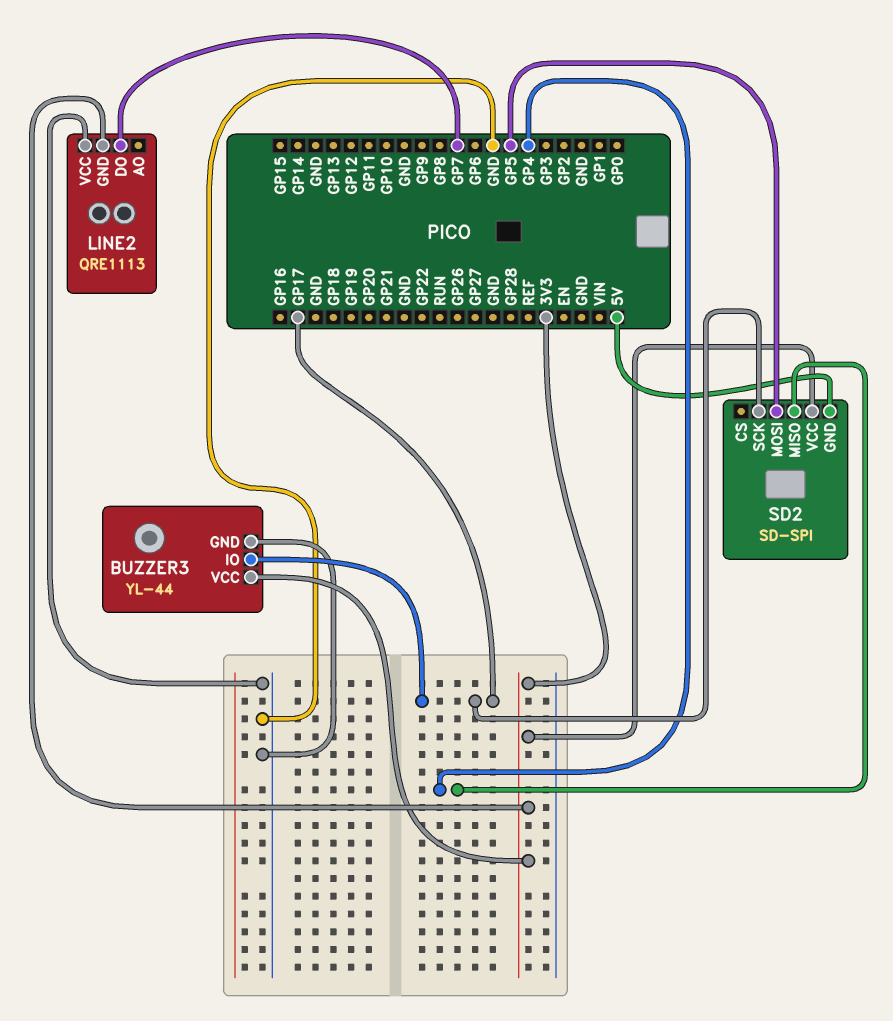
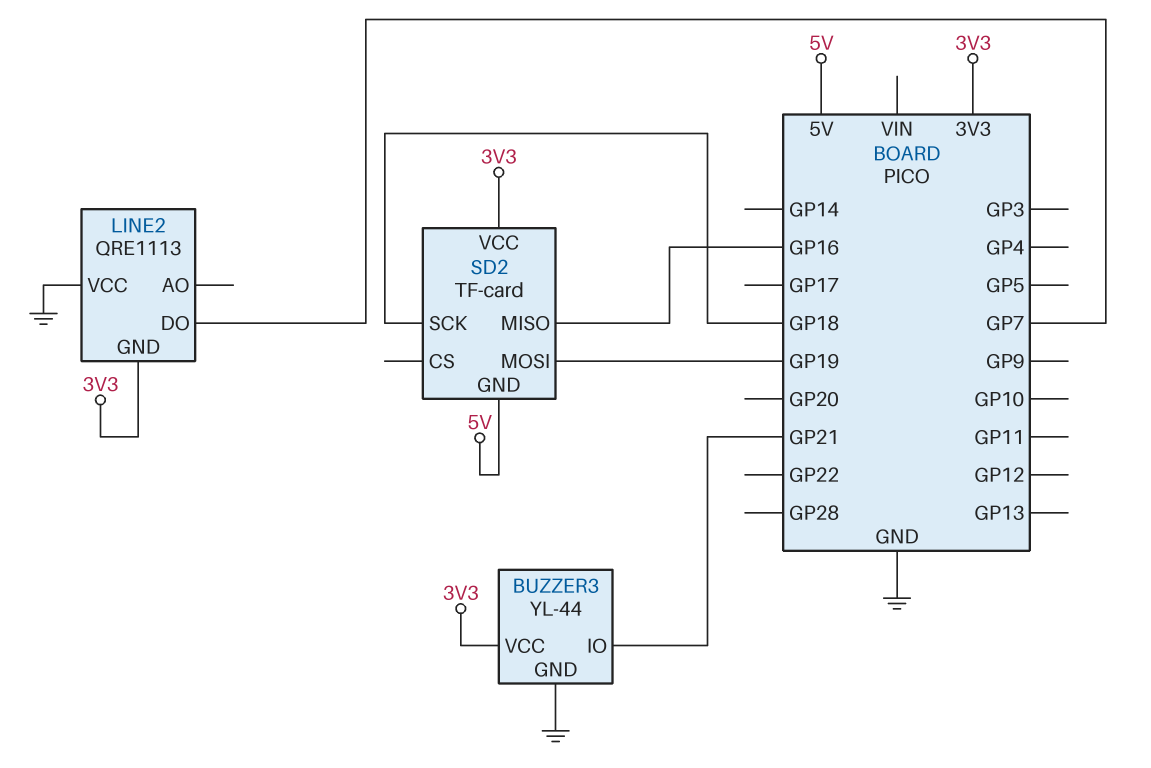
BUZZER3 pin IO: GP17 -> GP21
SD2: SD-SPI -> TF-card
SD2 pin MISO: GP4 -> GP16
SD2 pin MOSI: GP5 -> GP19
SD2 pin SCK: GP17 -> GP18

